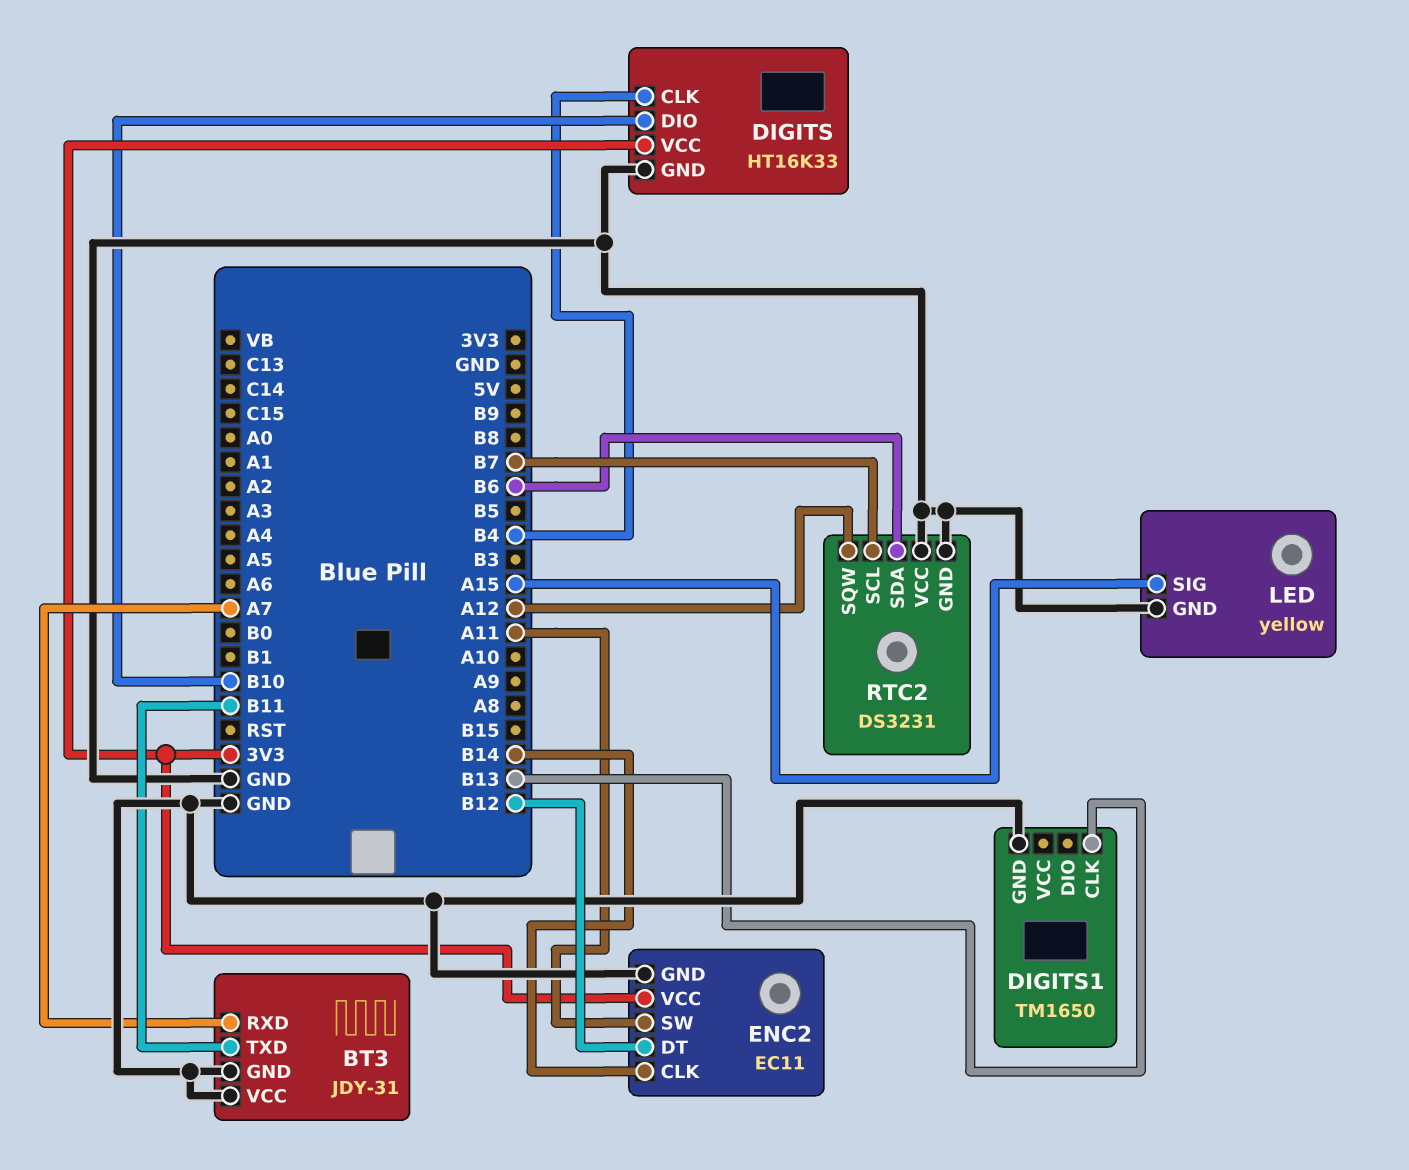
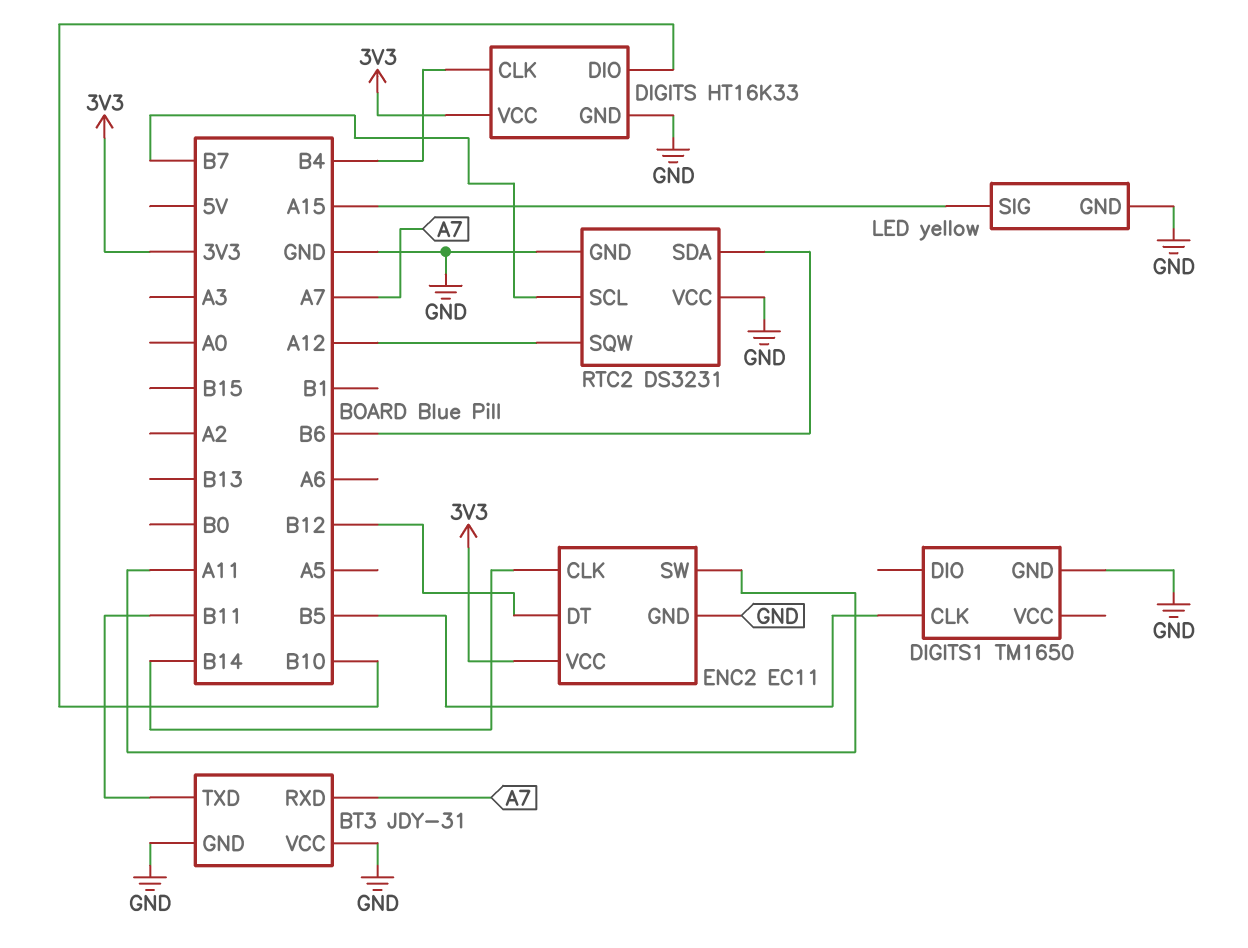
DIGITS1 pin CLK: B13 -> B5

